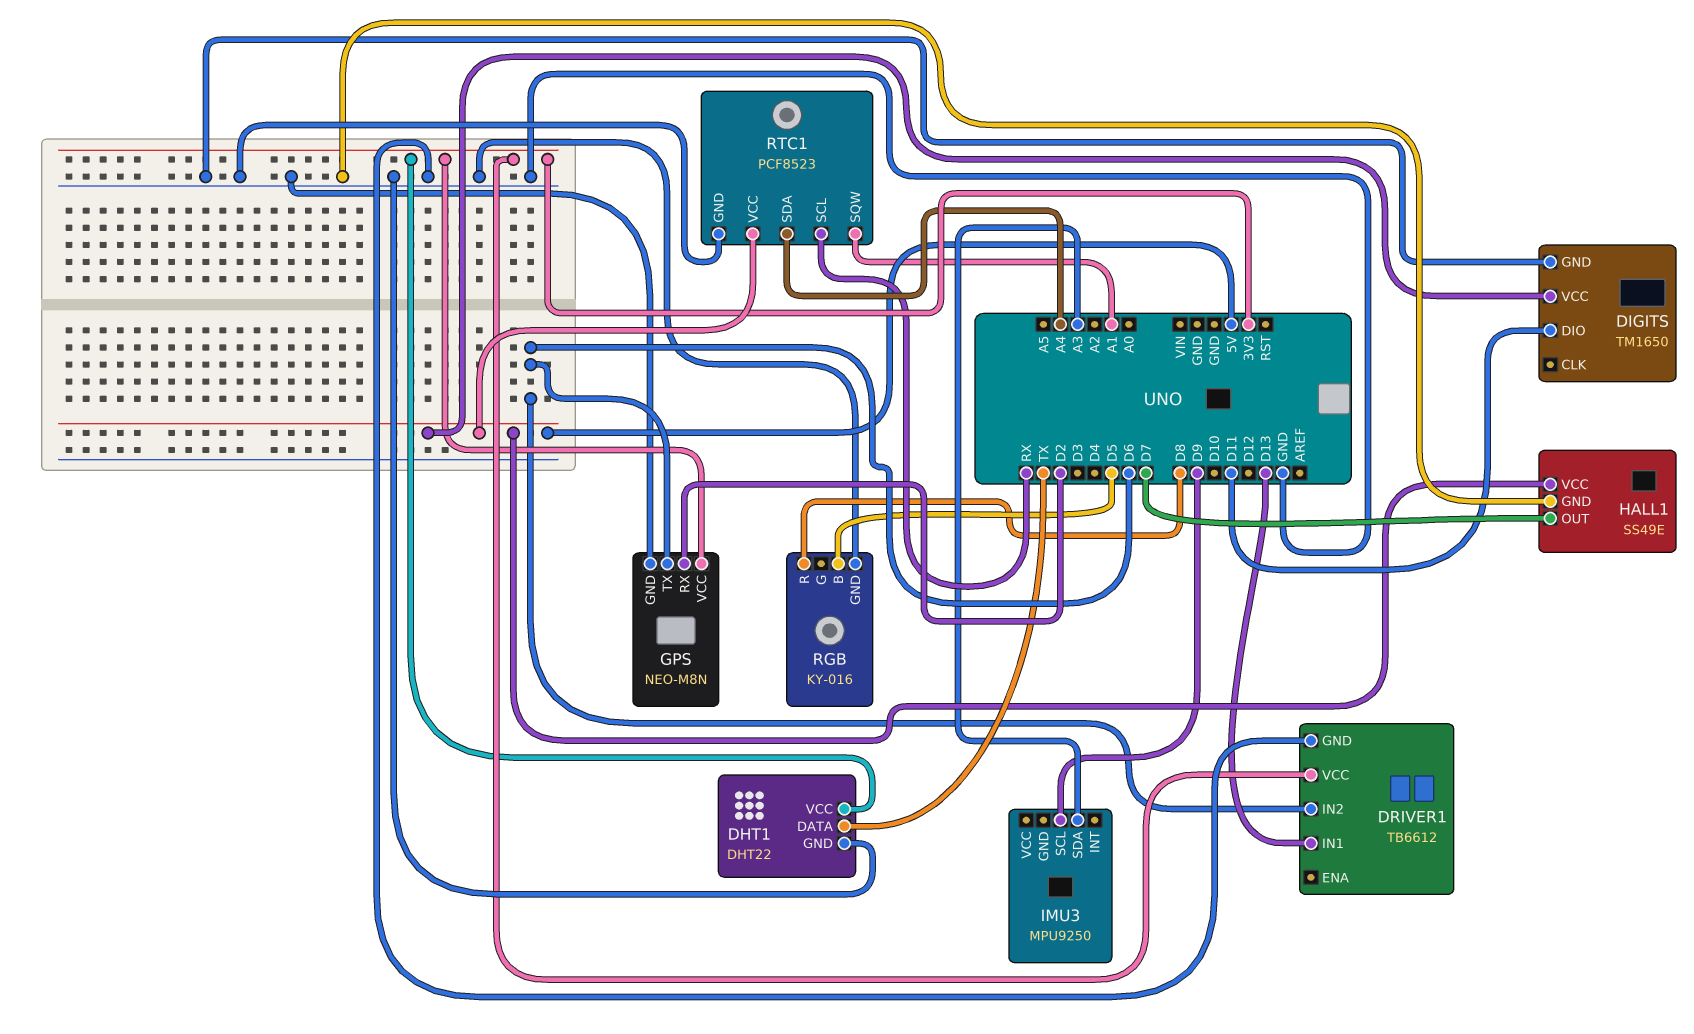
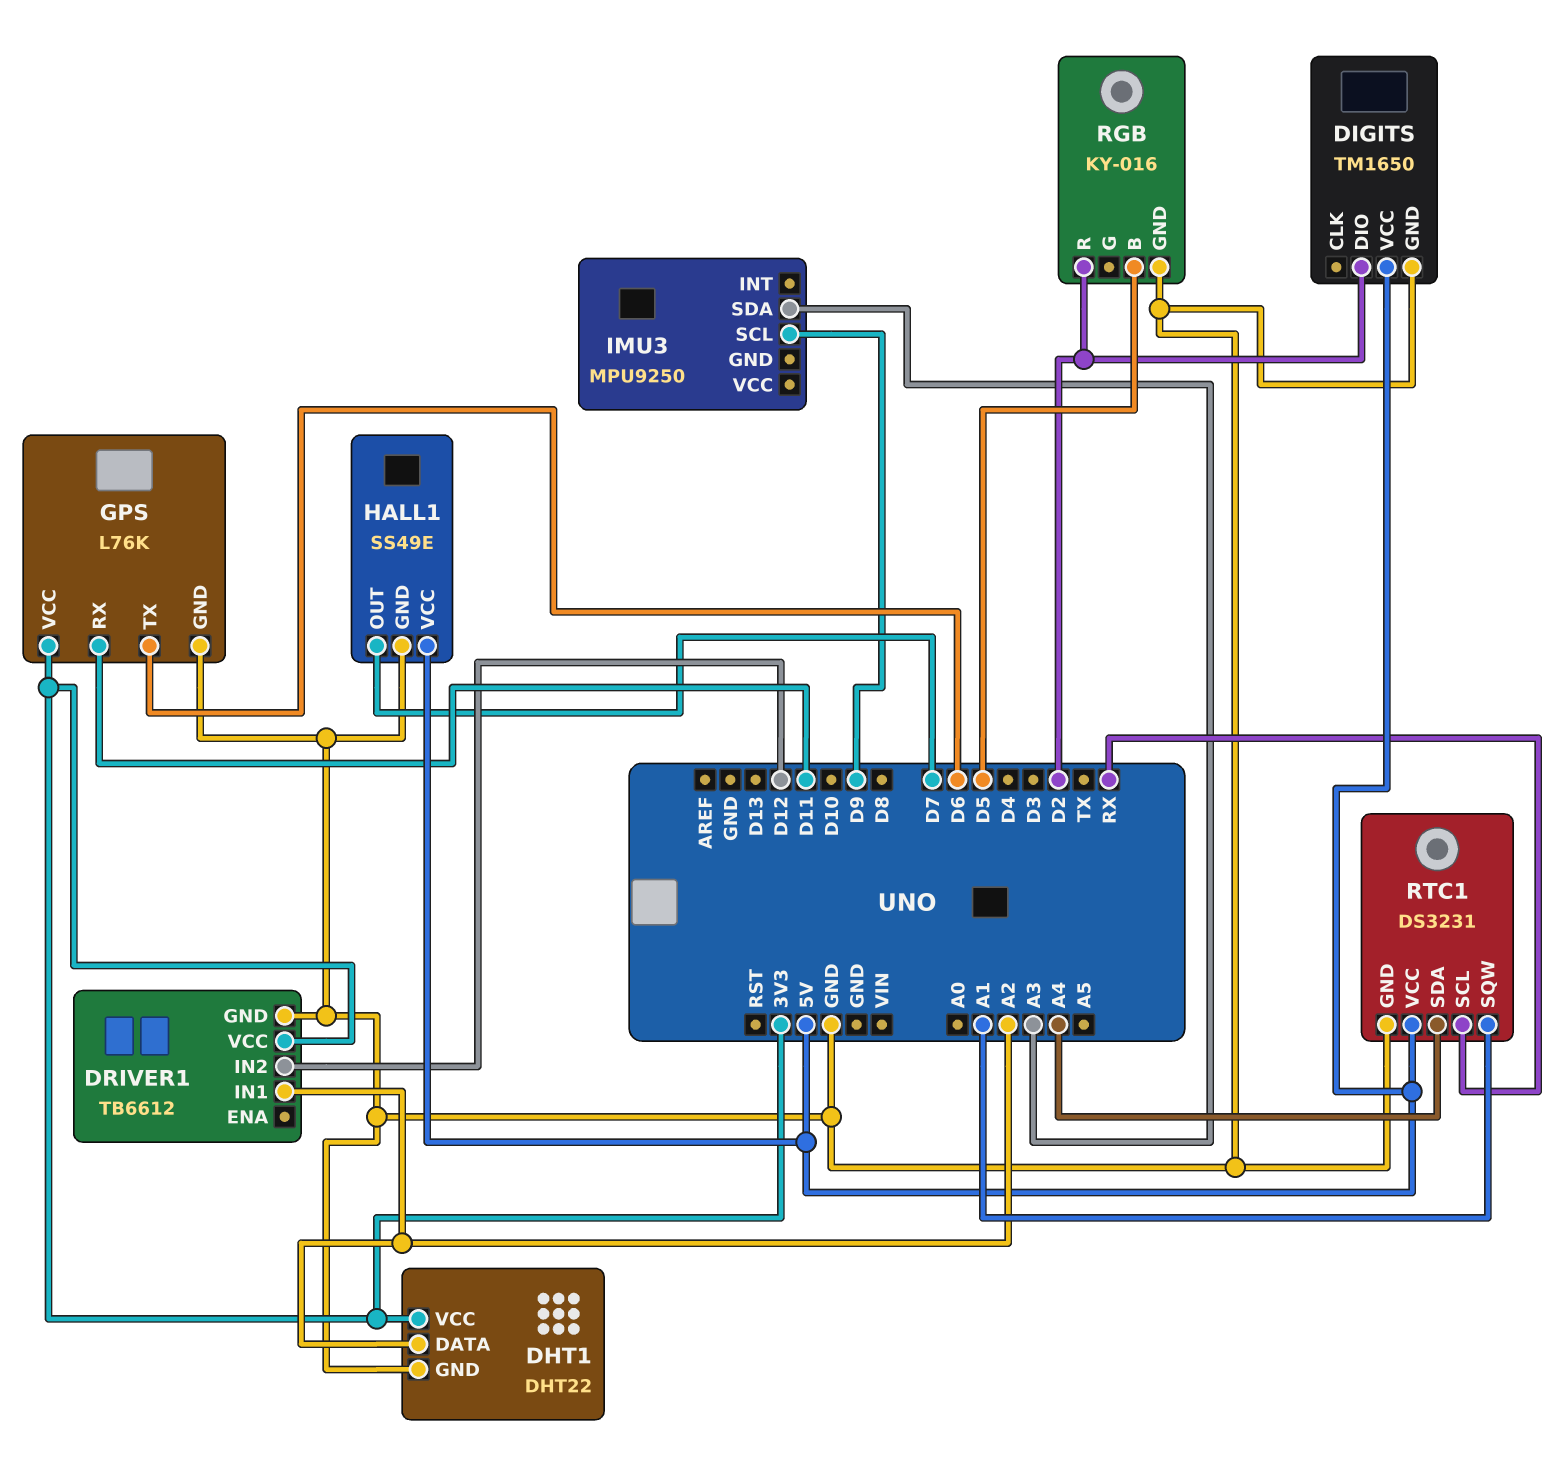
DHT1 pin DATA: TX -> A2
DIGITS pin DIO: D11 -> D2
DRIVER1 pin IN1: D13 -> A2
DRIVER1 pin IN2: D6 -> D12
GPS: NEO-M8N -> L76K
GPS pin RX: D2 -> D11
RGB pin R: D8 -> D2
RTC1: PCF8523 -> DS3231

